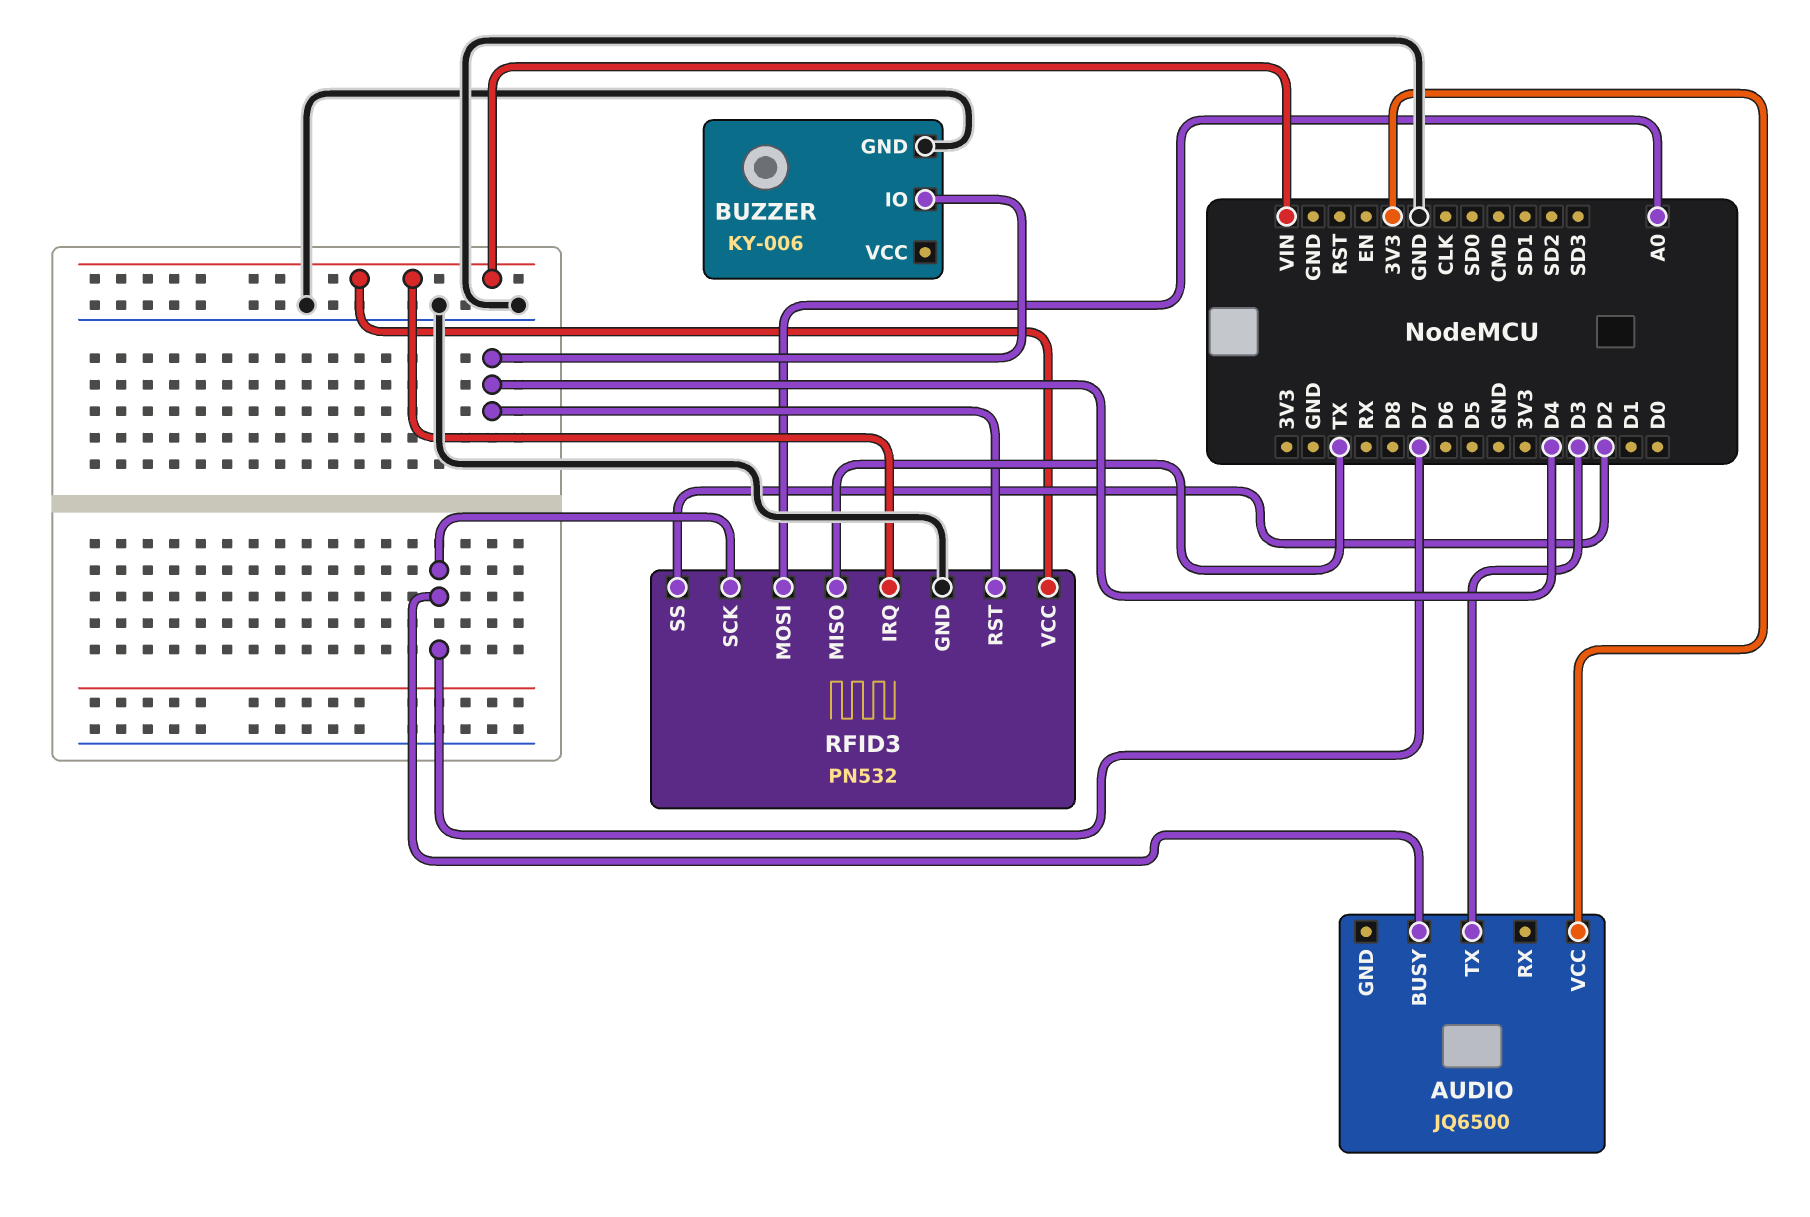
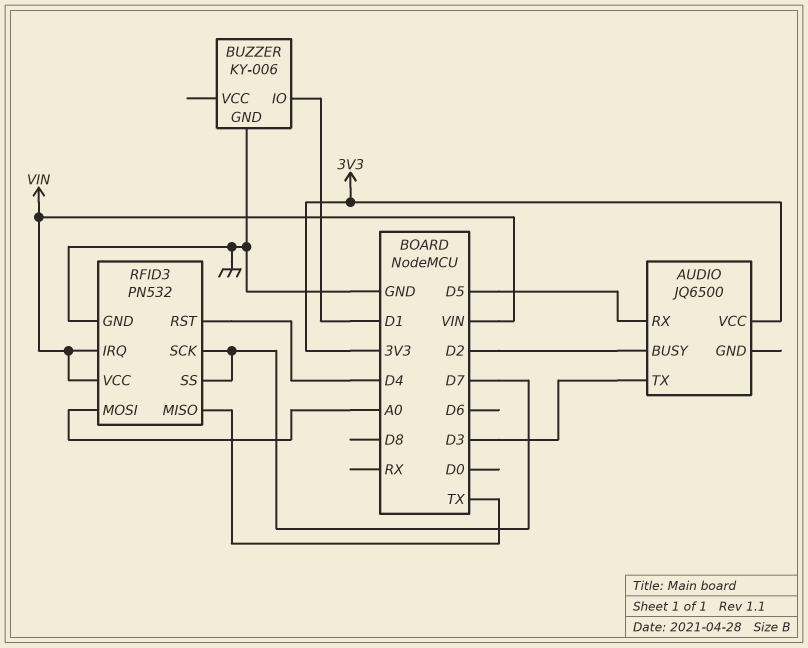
AUDIO pin BUSY: D7 -> D2
AUDIO pin RX: none -> D5
BUZZER pin IO: D4 -> D1
RFID3 pin SS: D2 -> D7

